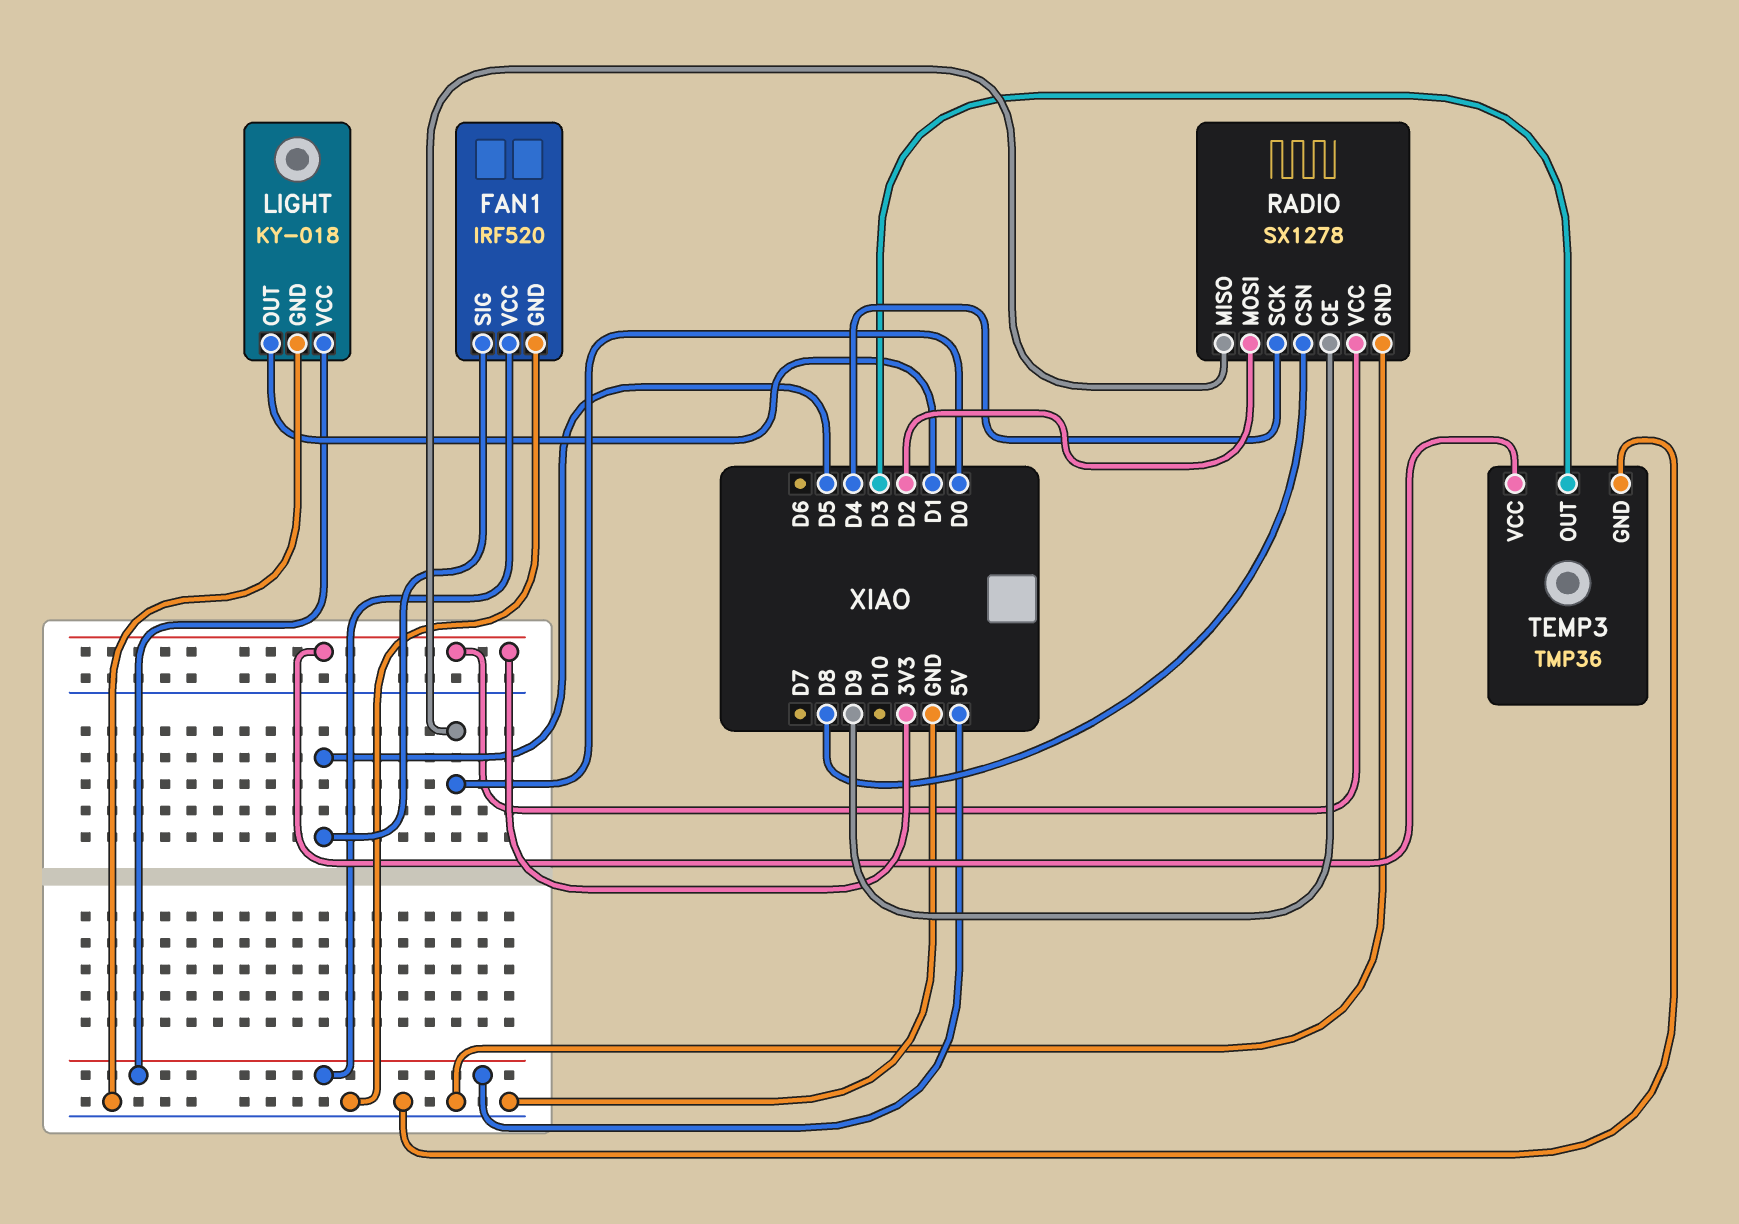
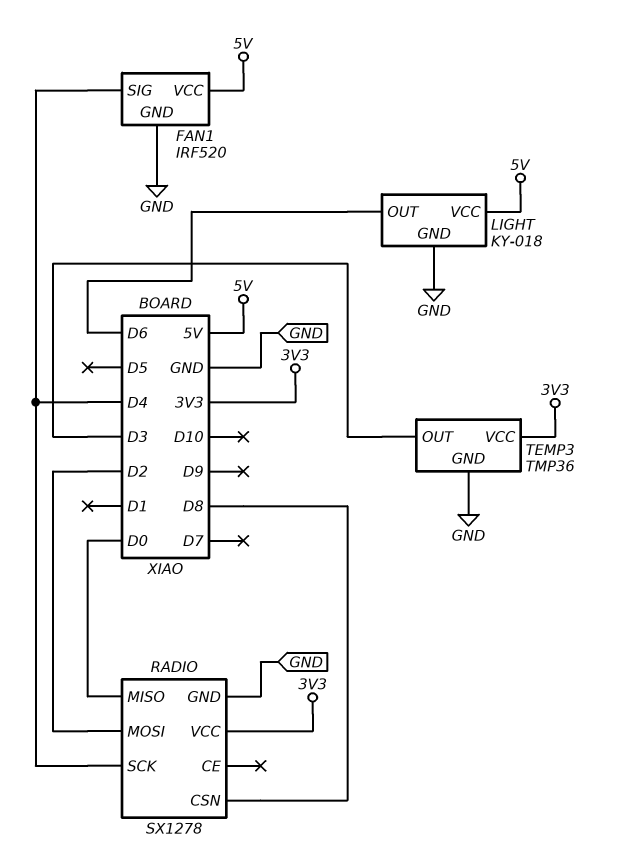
FAN1 pin SIG: D5 -> D4
LIGHT pin OUT: D1 -> D6
RADIO pin CE: D9 -> none

